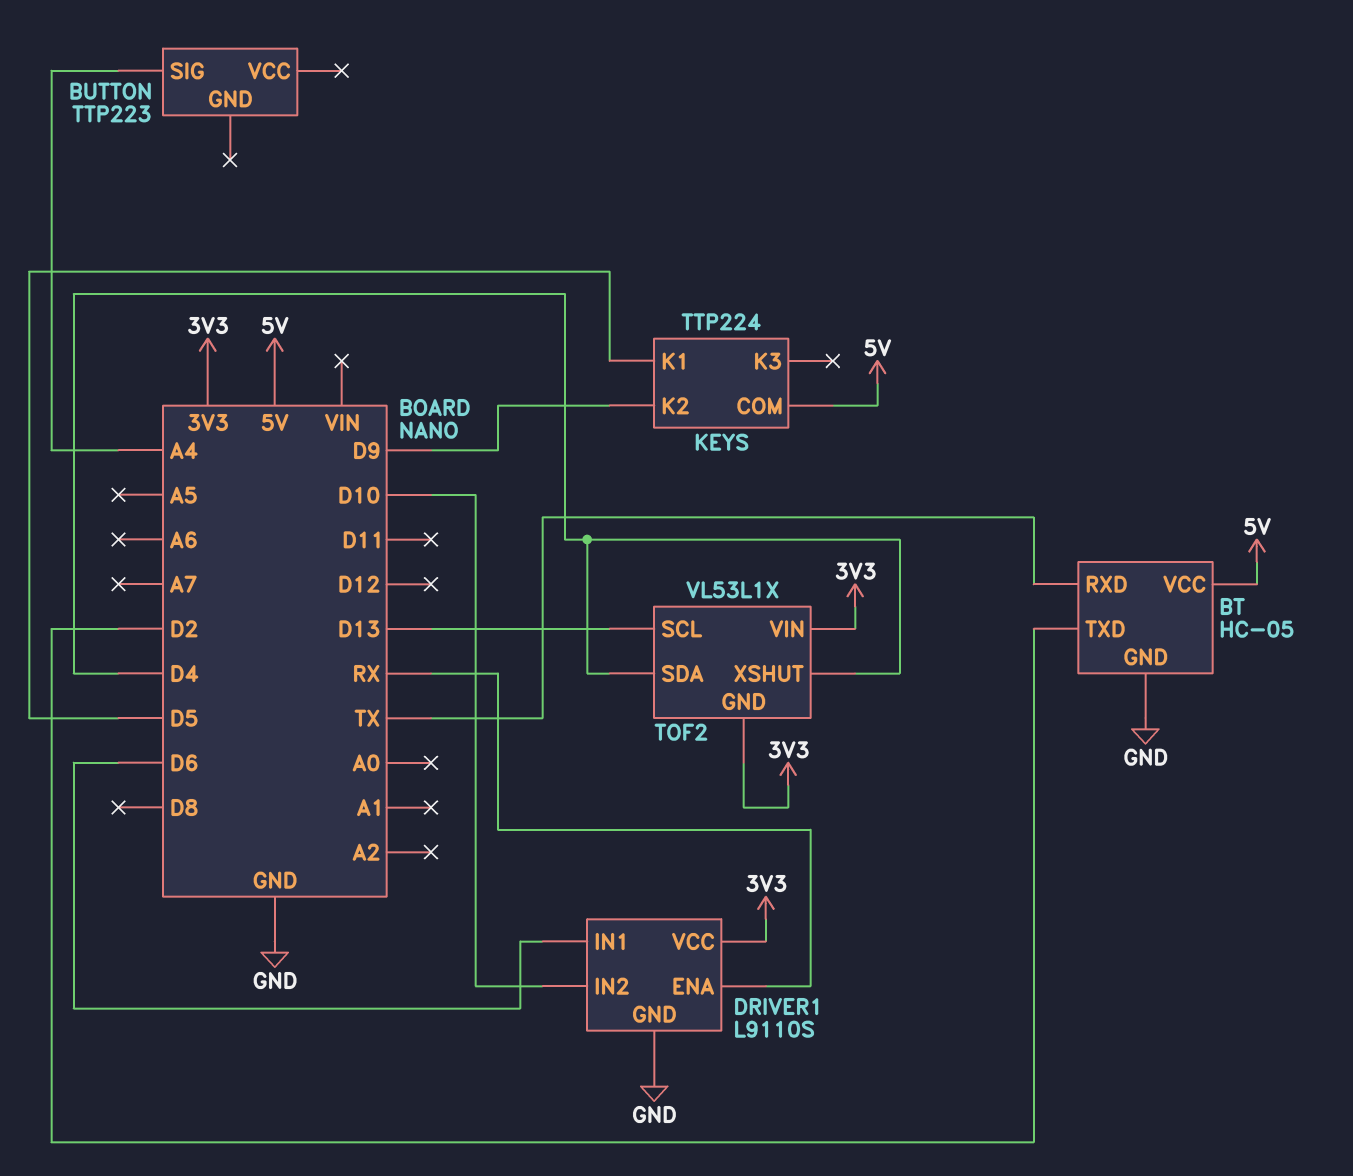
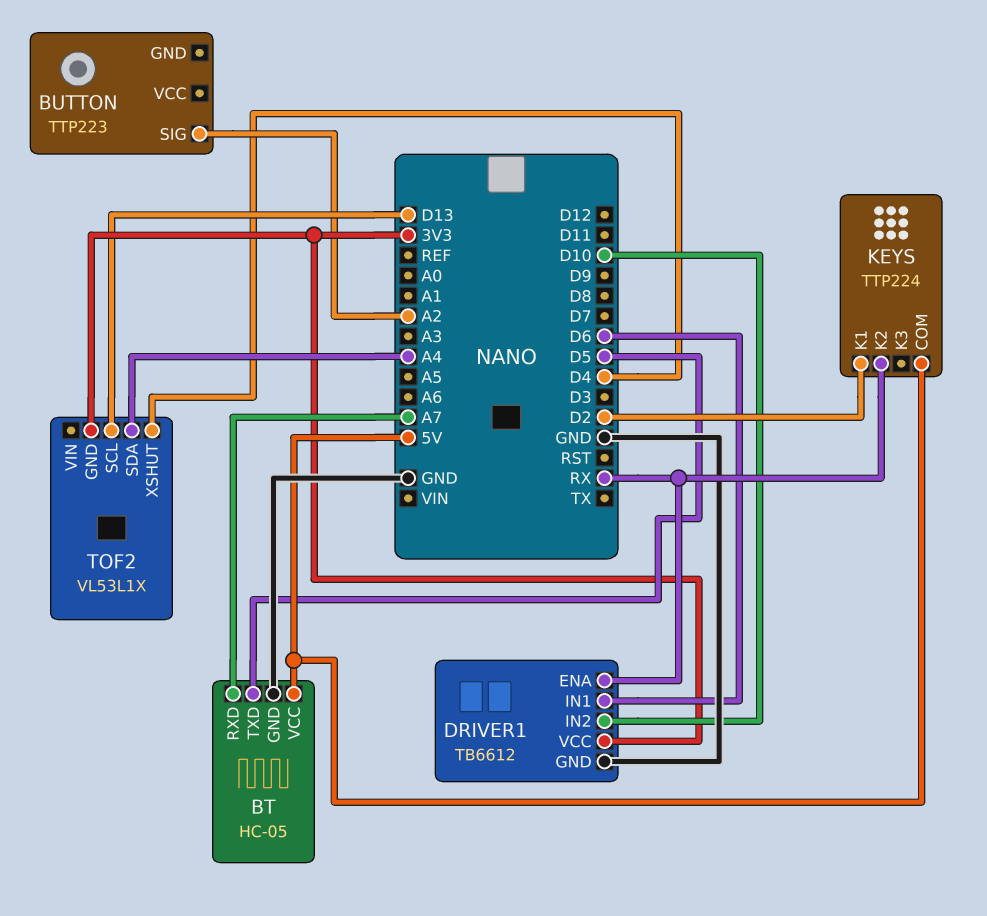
BT pin RXD: TX -> A7
BT pin TXD: D2 -> D5
BUTTON pin SIG: A4 -> A2
DRIVER1: L9110S -> TB6612
KEYS pin K1: D5 -> D2
KEYS pin K2: D9 -> RX
TOF2 pin SDA: D4 -> A4
TOF2 pin VIN: 3V3 -> none

